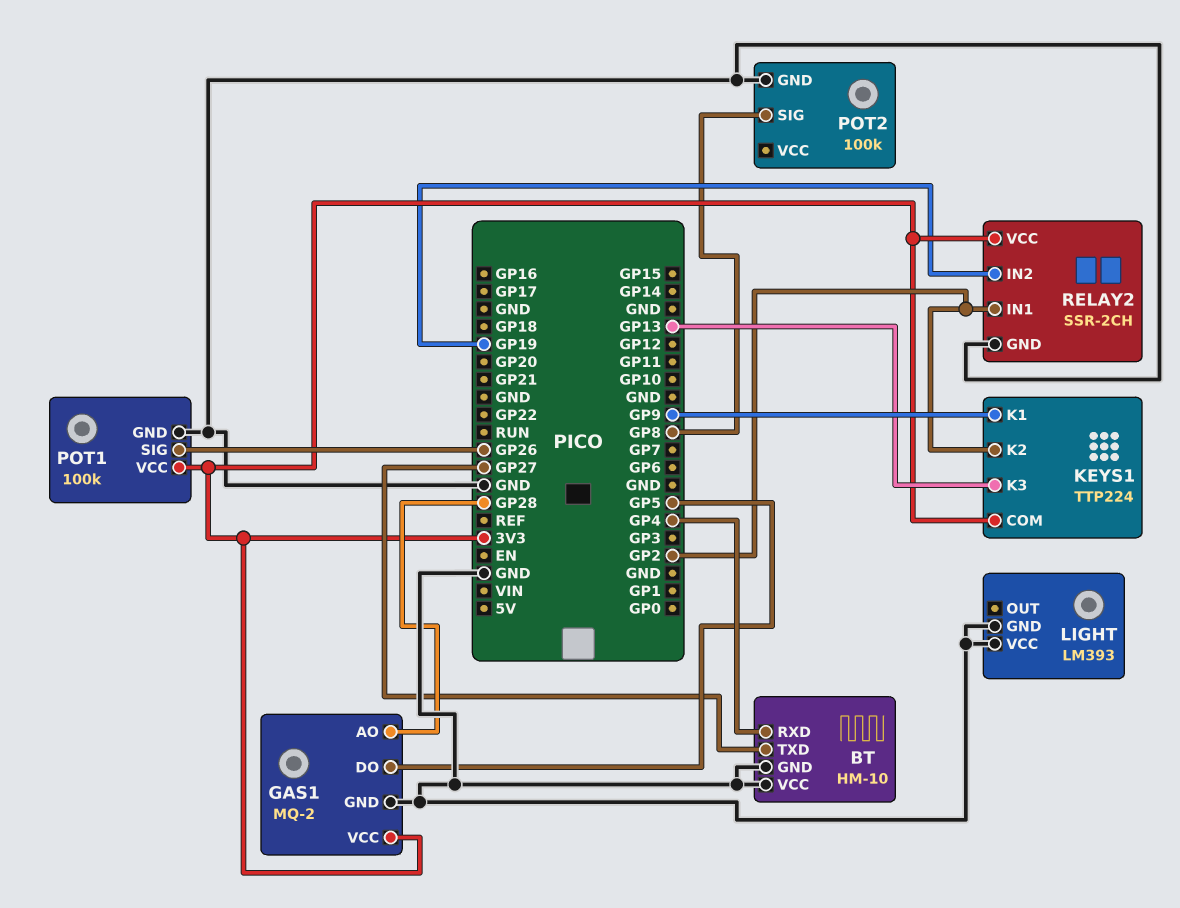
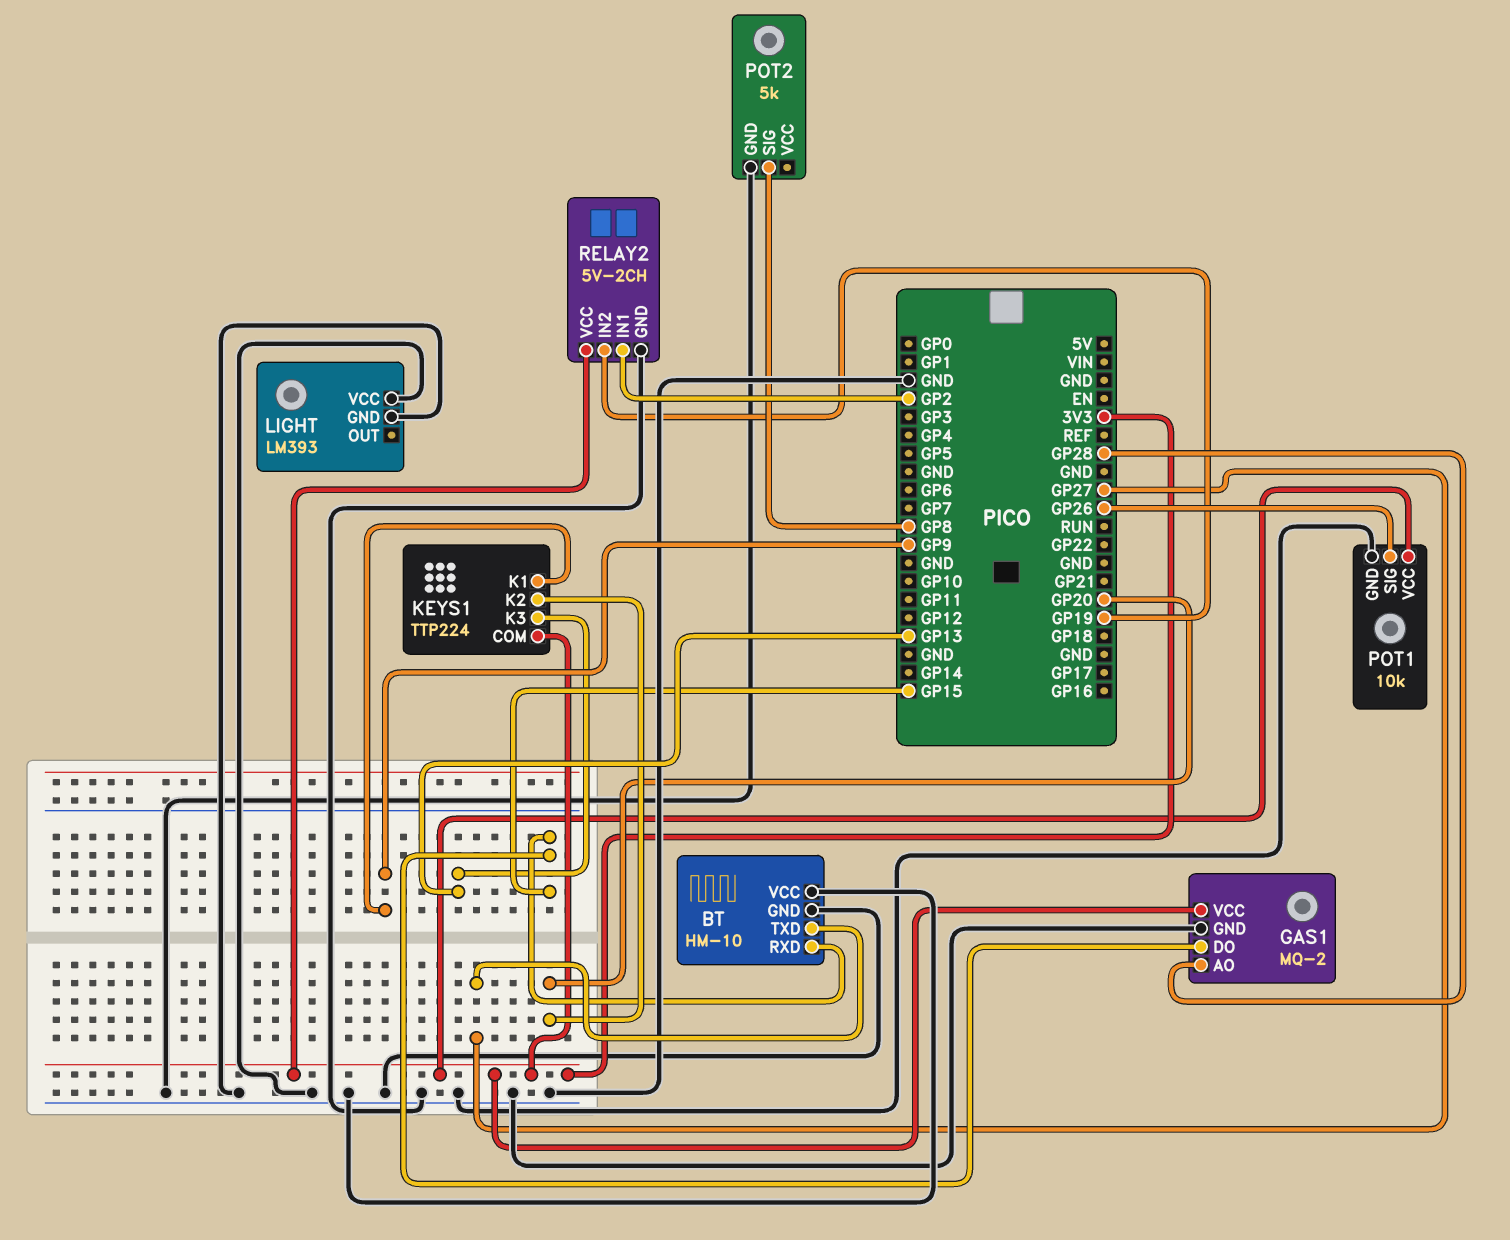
BT pin RXD: GP4 -> GP15
GAS1 pin DO: GP5 -> GP15
KEYS1 pin K2: GP2 -> GP20
POT1: 100k -> 10k
POT2: 100k -> 5k
RELAY2: SSR-2CH -> 5V-2CH

